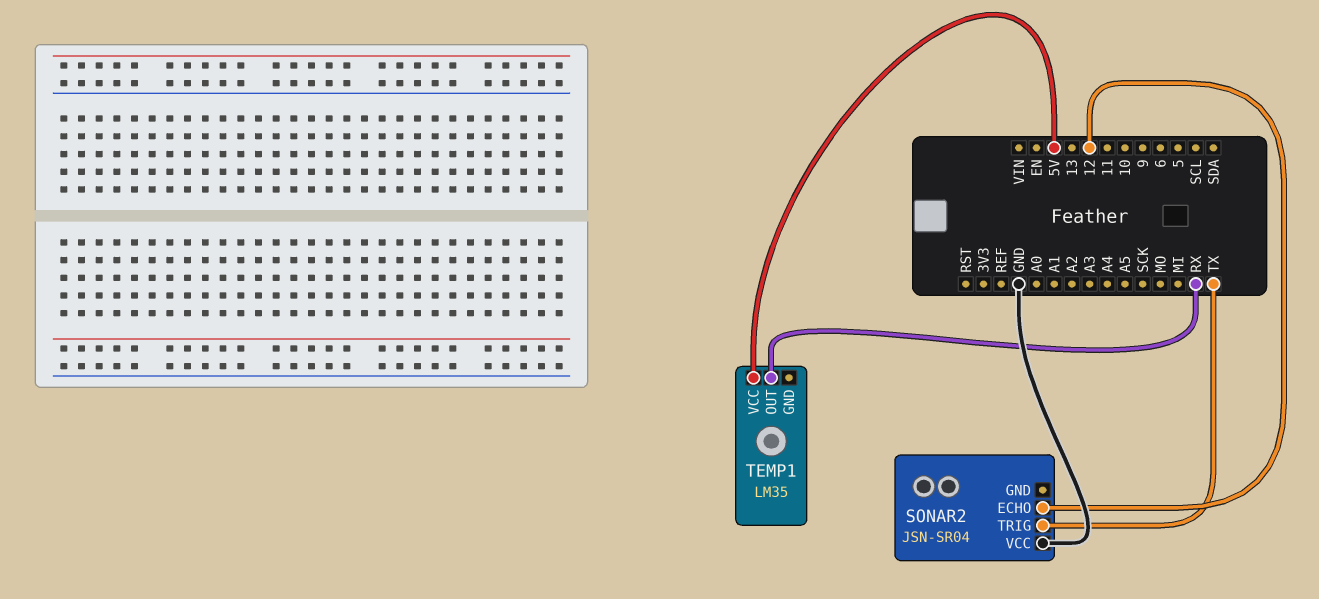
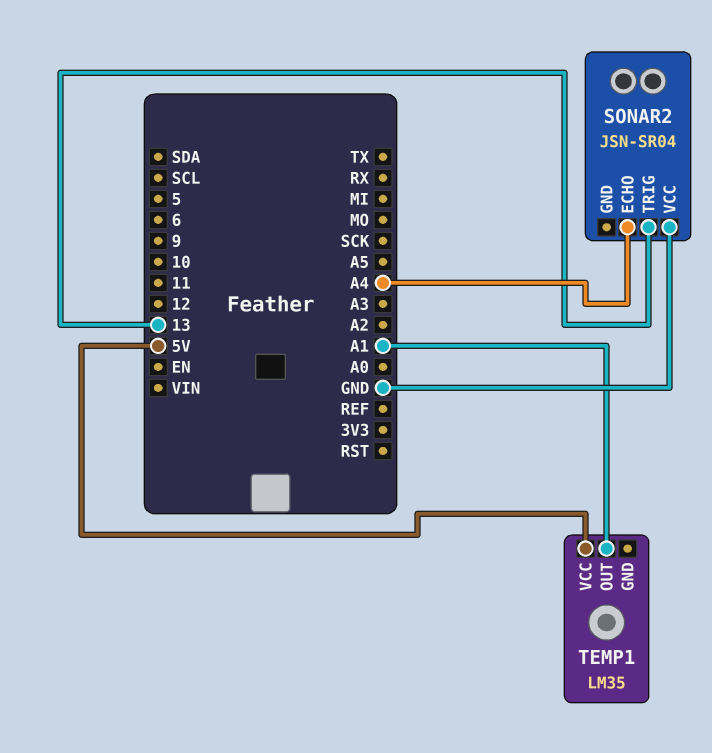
SONAR2 pin ECHO: 12 -> A4
SONAR2 pin TRIG: TX -> 13
TEMP1 pin OUT: RX -> A1

